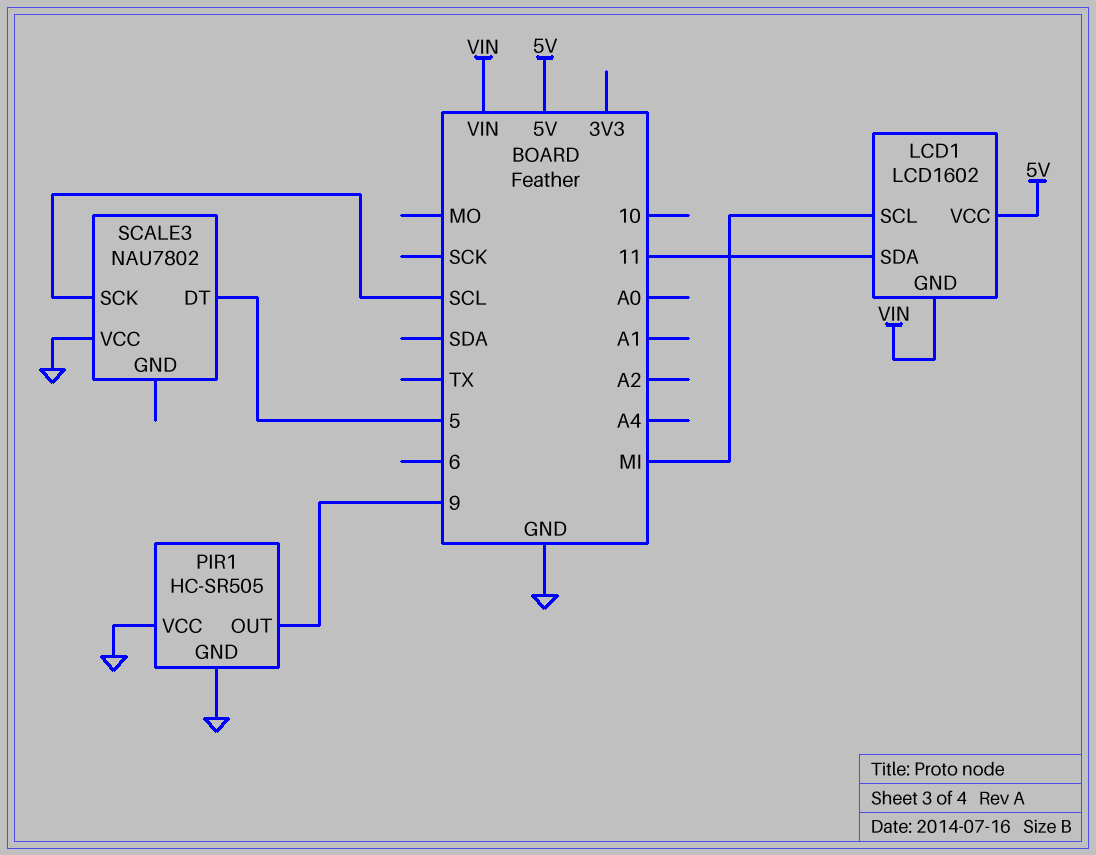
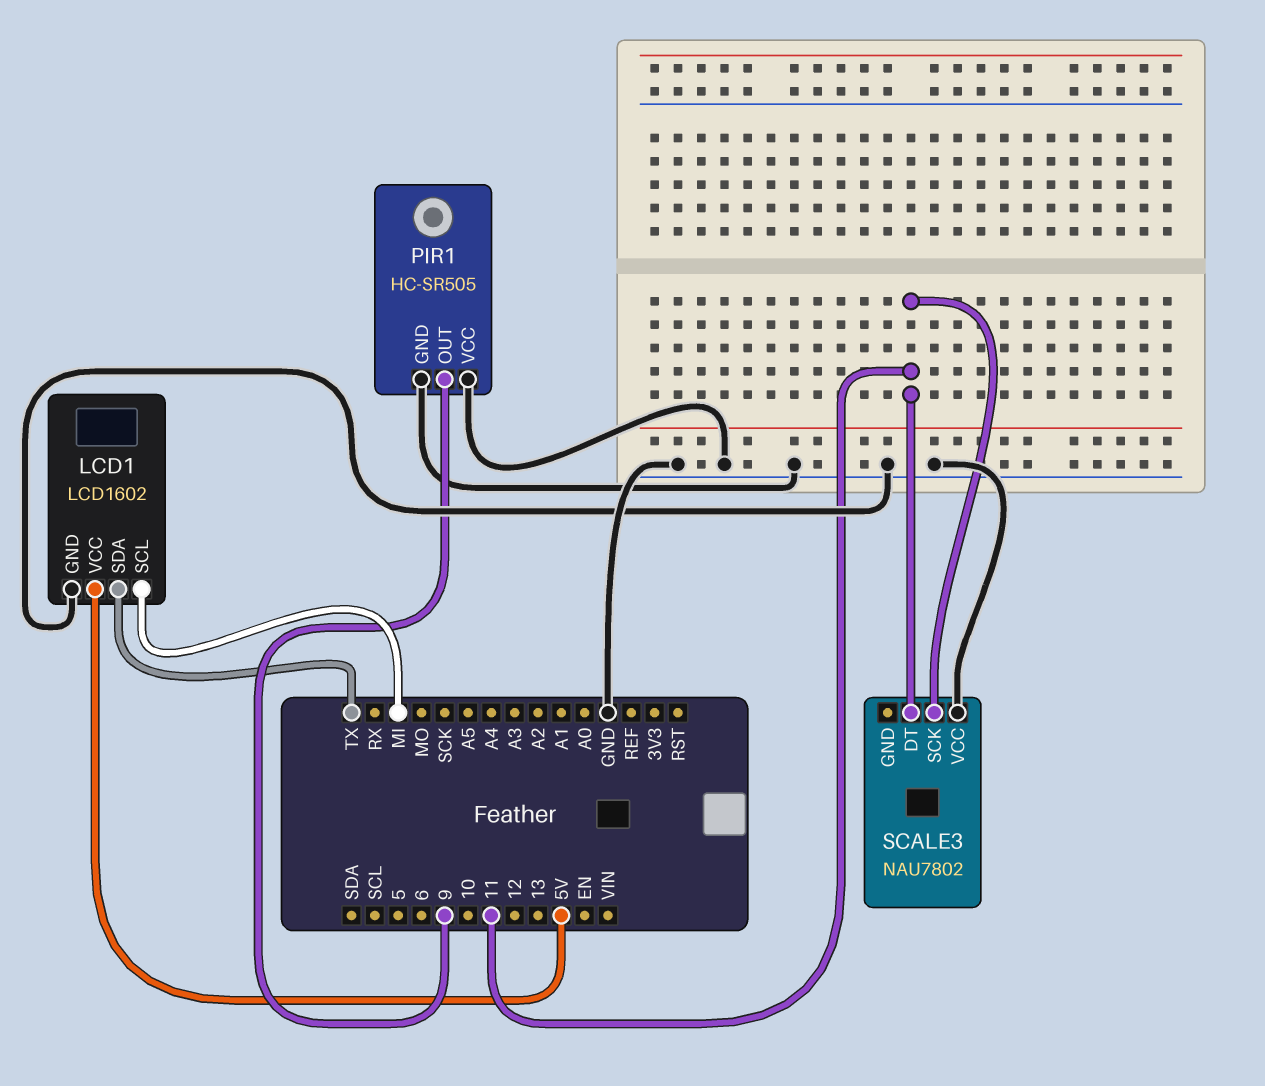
LCD1 pin GND: VIN -> GND
LCD1 pin SDA: 11 -> TX
SCALE3 pin DT: 5 -> 11
SCALE3 pin SCK: SCL -> 11

